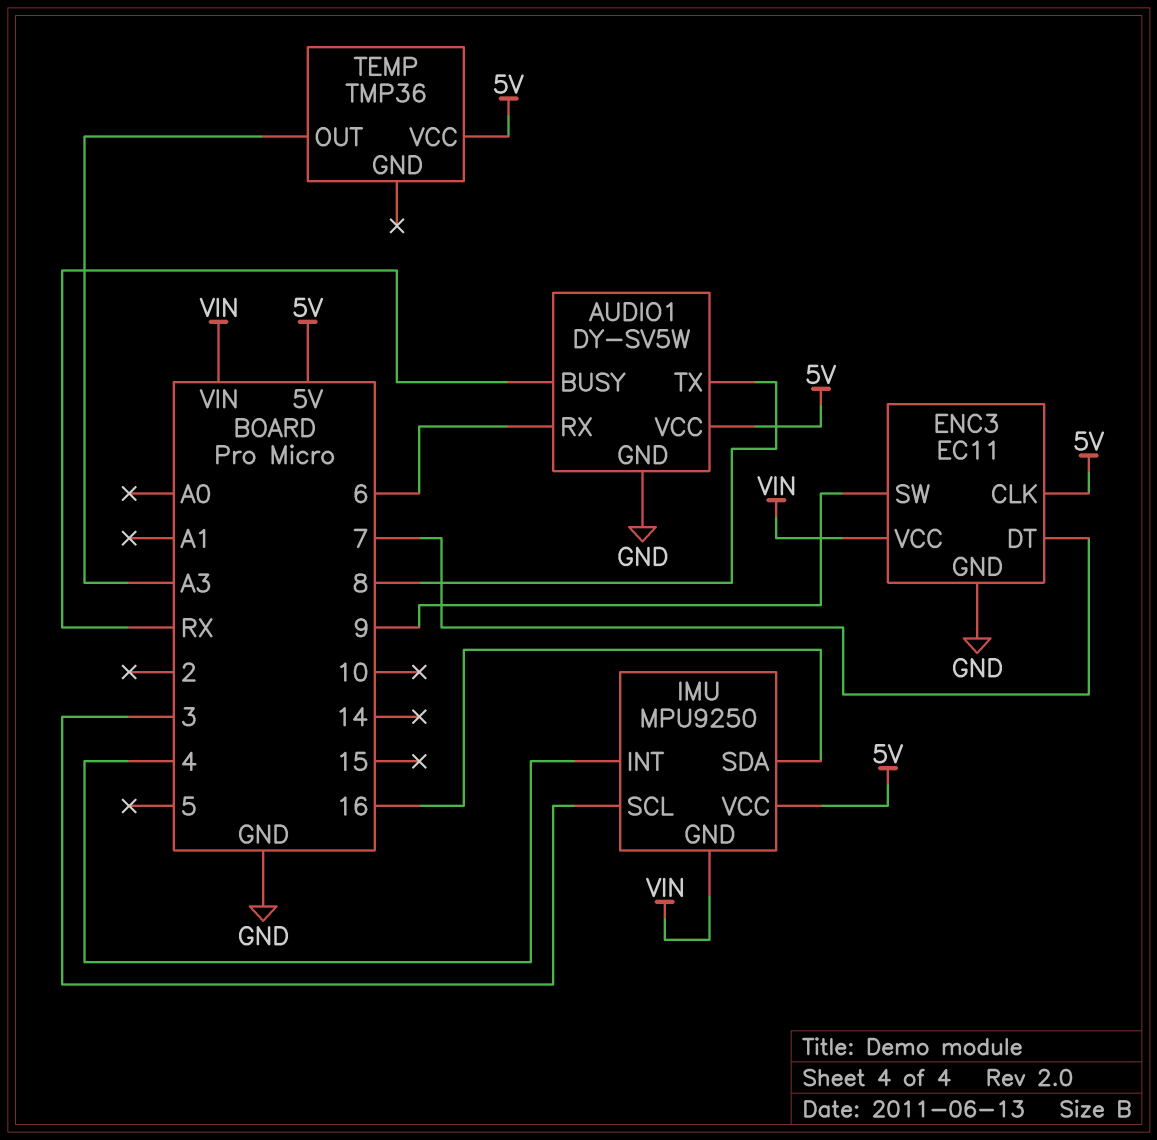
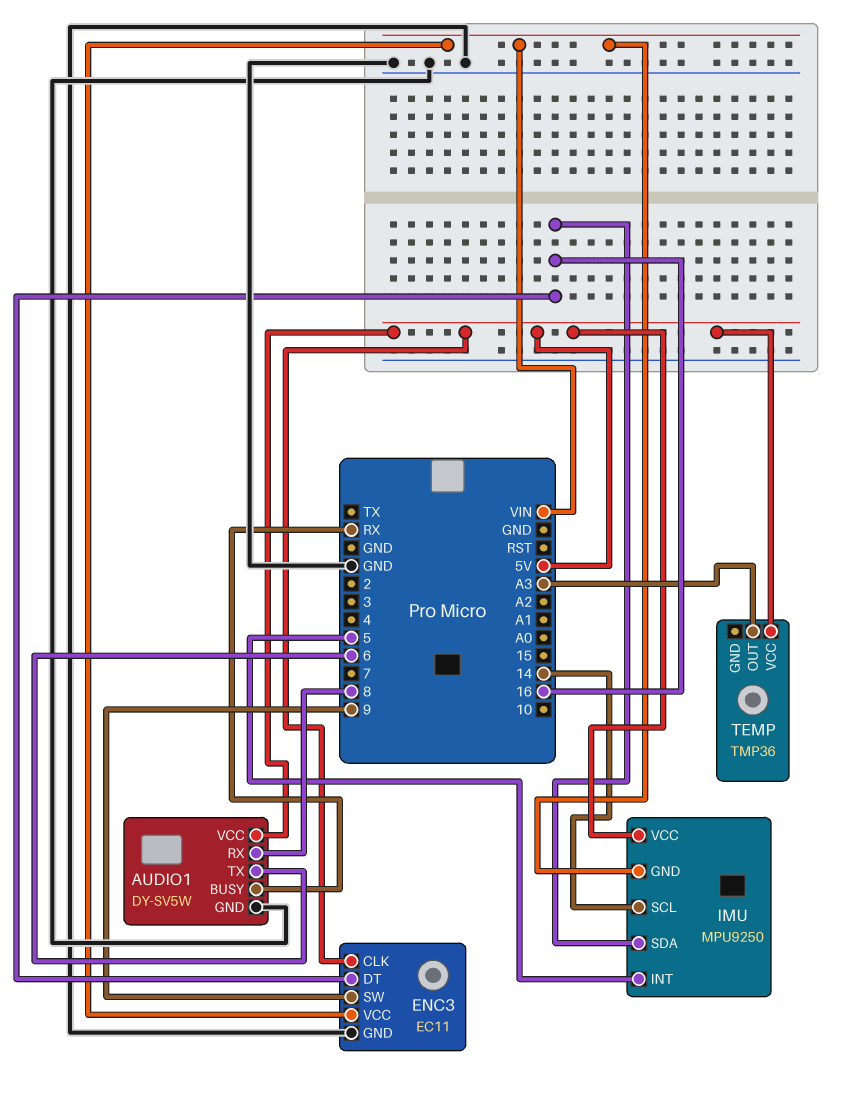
AUDIO1 pin RX: 6 -> 8
AUDIO1 pin TX: 8 -> 6
ENC3 pin DT: 7 -> 16
IMU pin INT: 4 -> 5
IMU pin SCL: 3 -> 14

